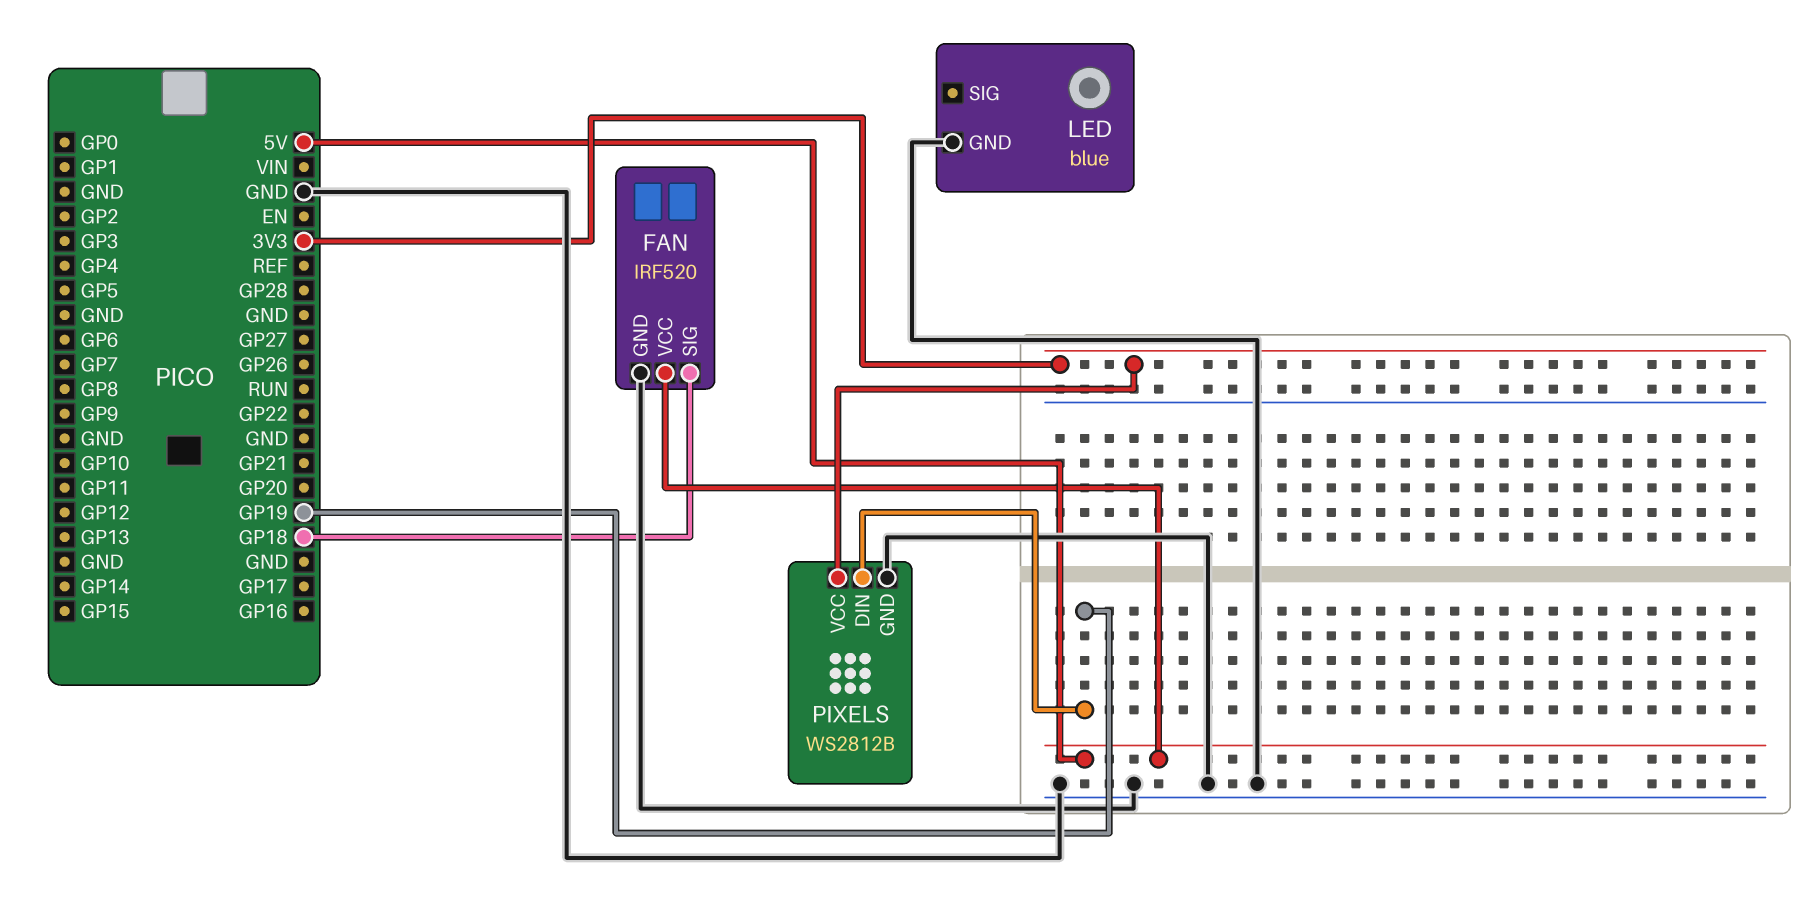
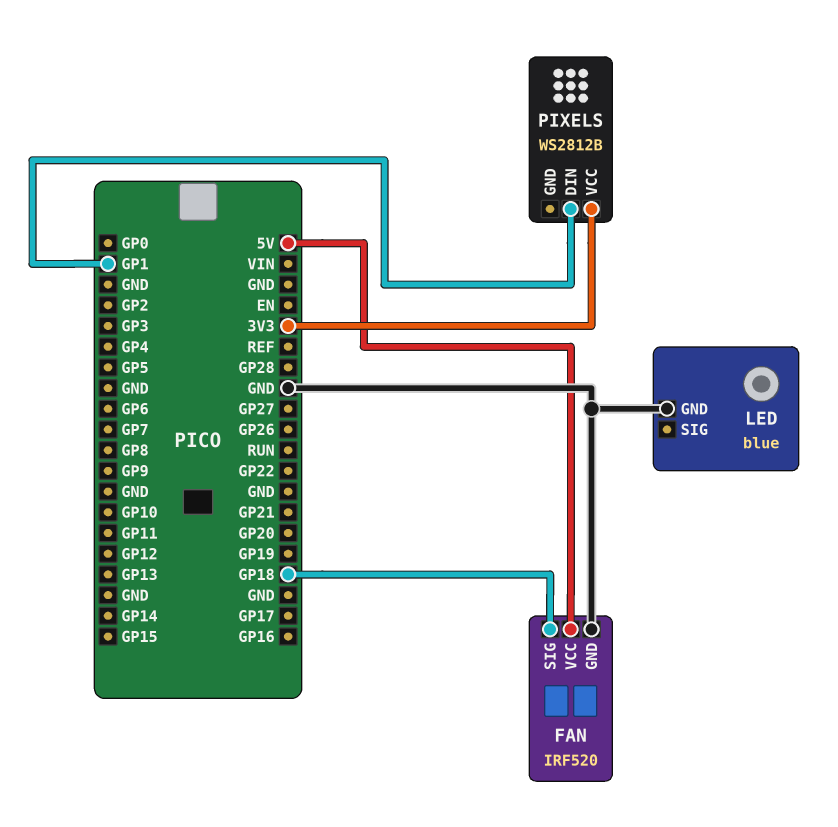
PIXELS pin DIN: GP19 -> GP1
PIXELS pin GND: GND -> none

